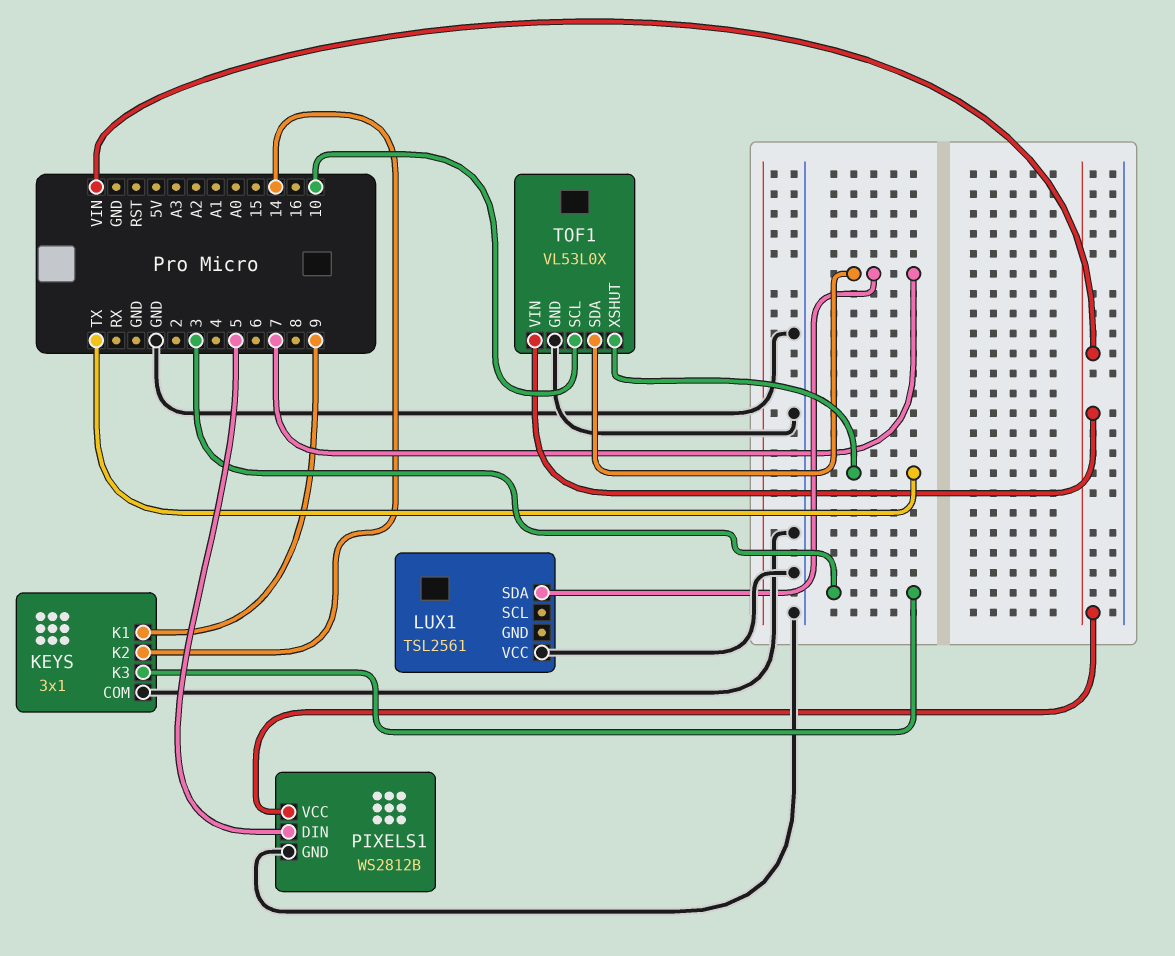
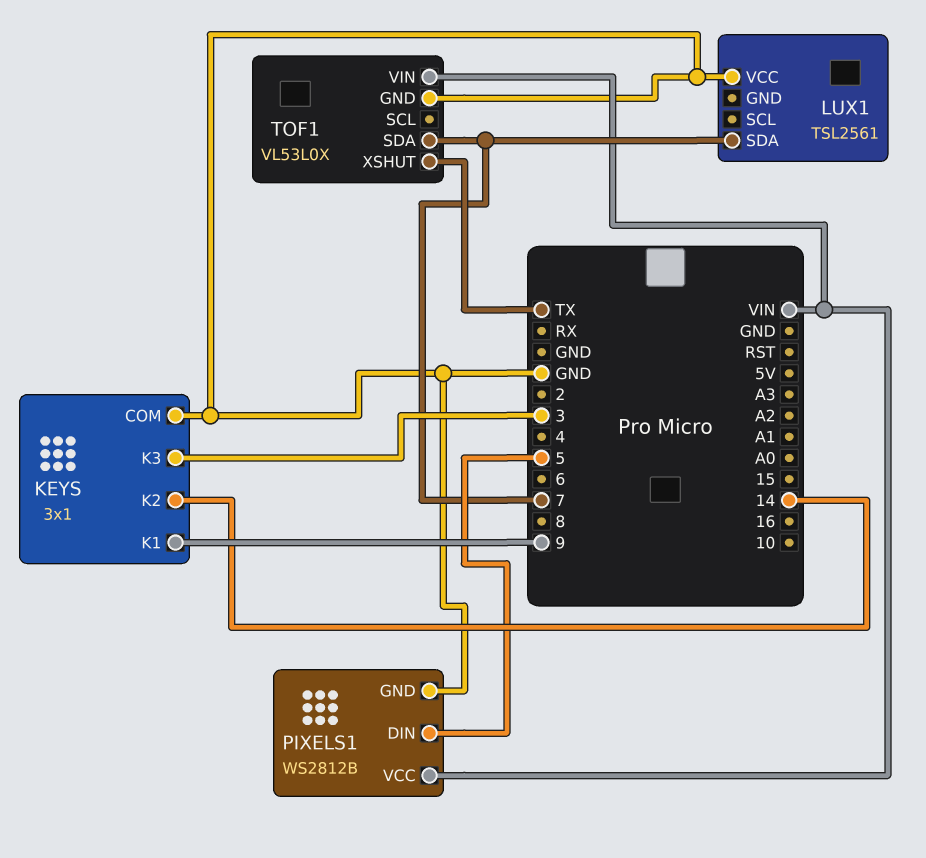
TOF1 pin SCL: 10 -> none

